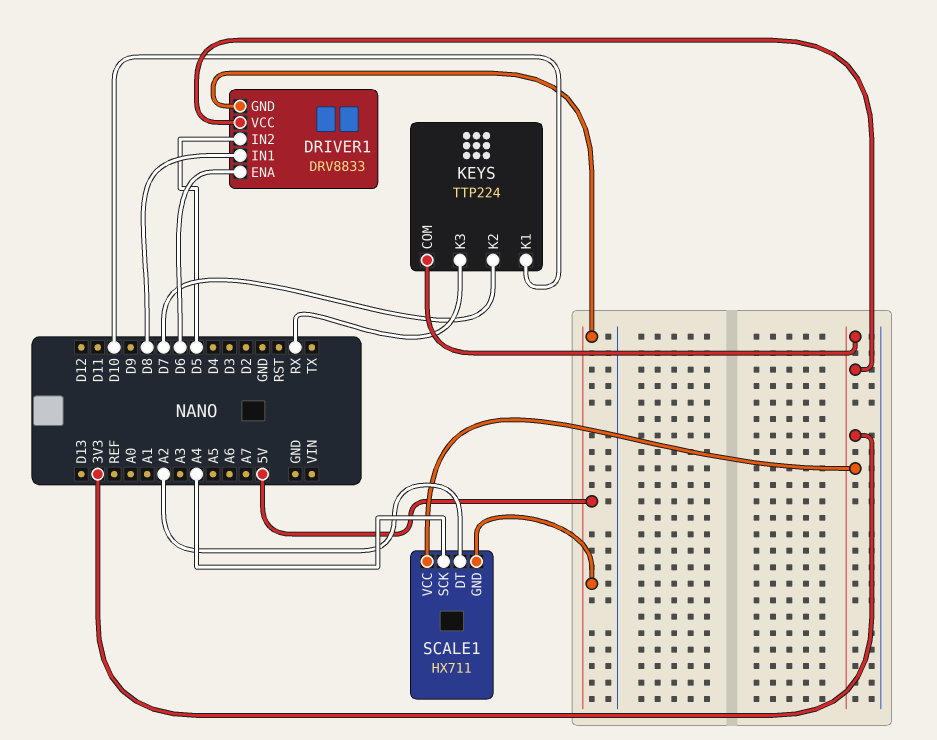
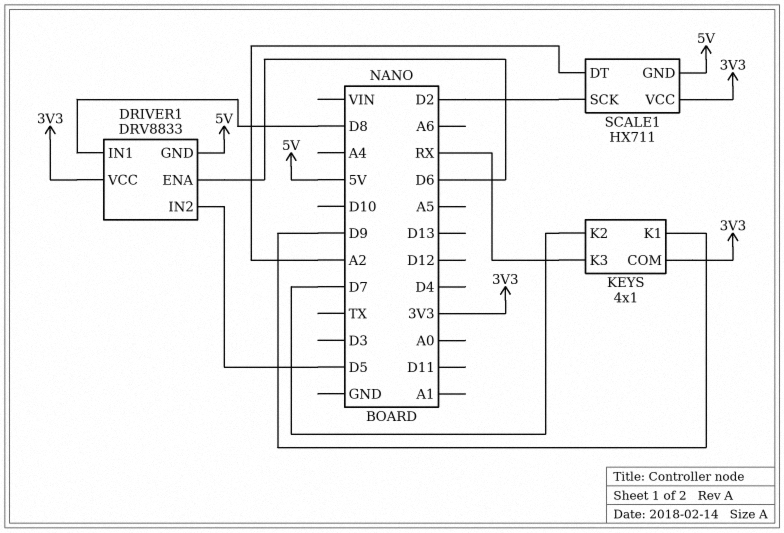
KEYS: TTP224 -> 4x1
KEYS pin K1: D10 -> D9
SCALE1 pin SCK: A4 -> D2

